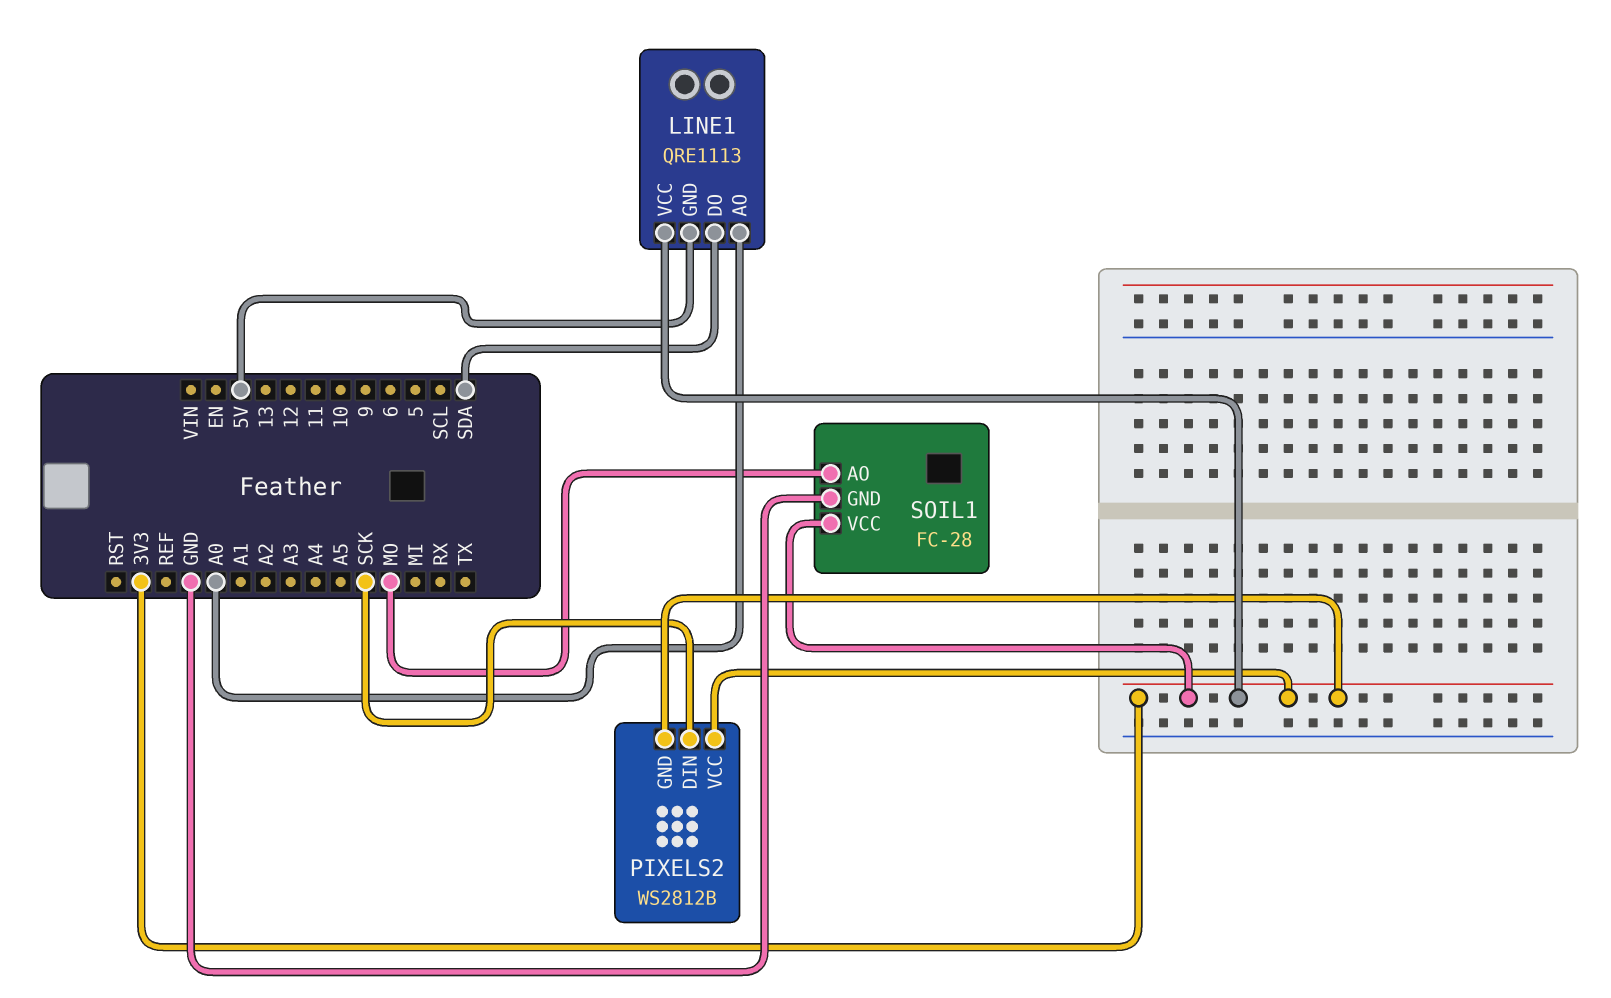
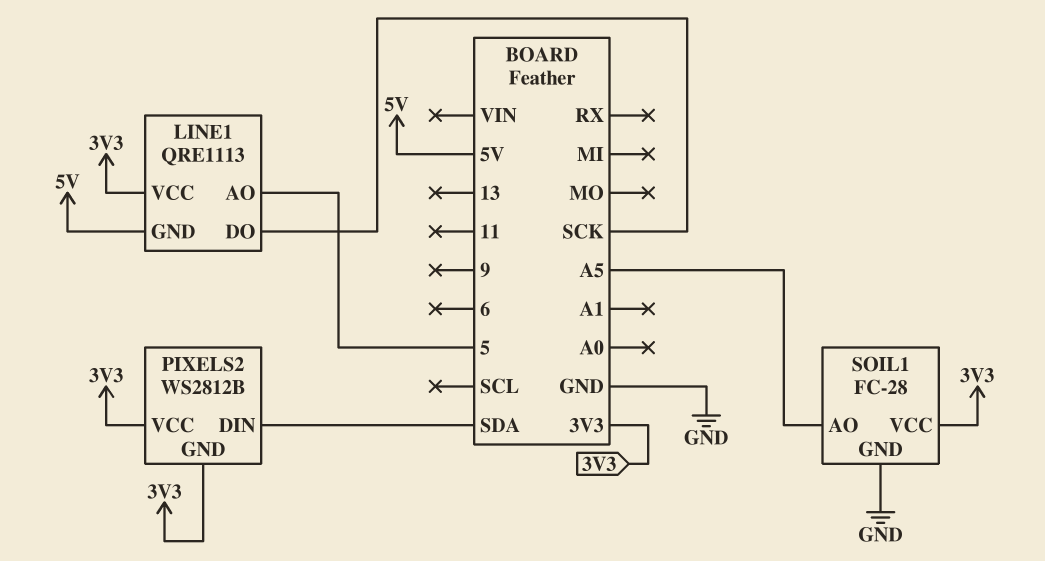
LINE1 pin AO: A0 -> 5
LINE1 pin DO: SDA -> SCK
PIXELS2 pin DIN: SCK -> SDA
SOIL1 pin AO: MO -> A5

